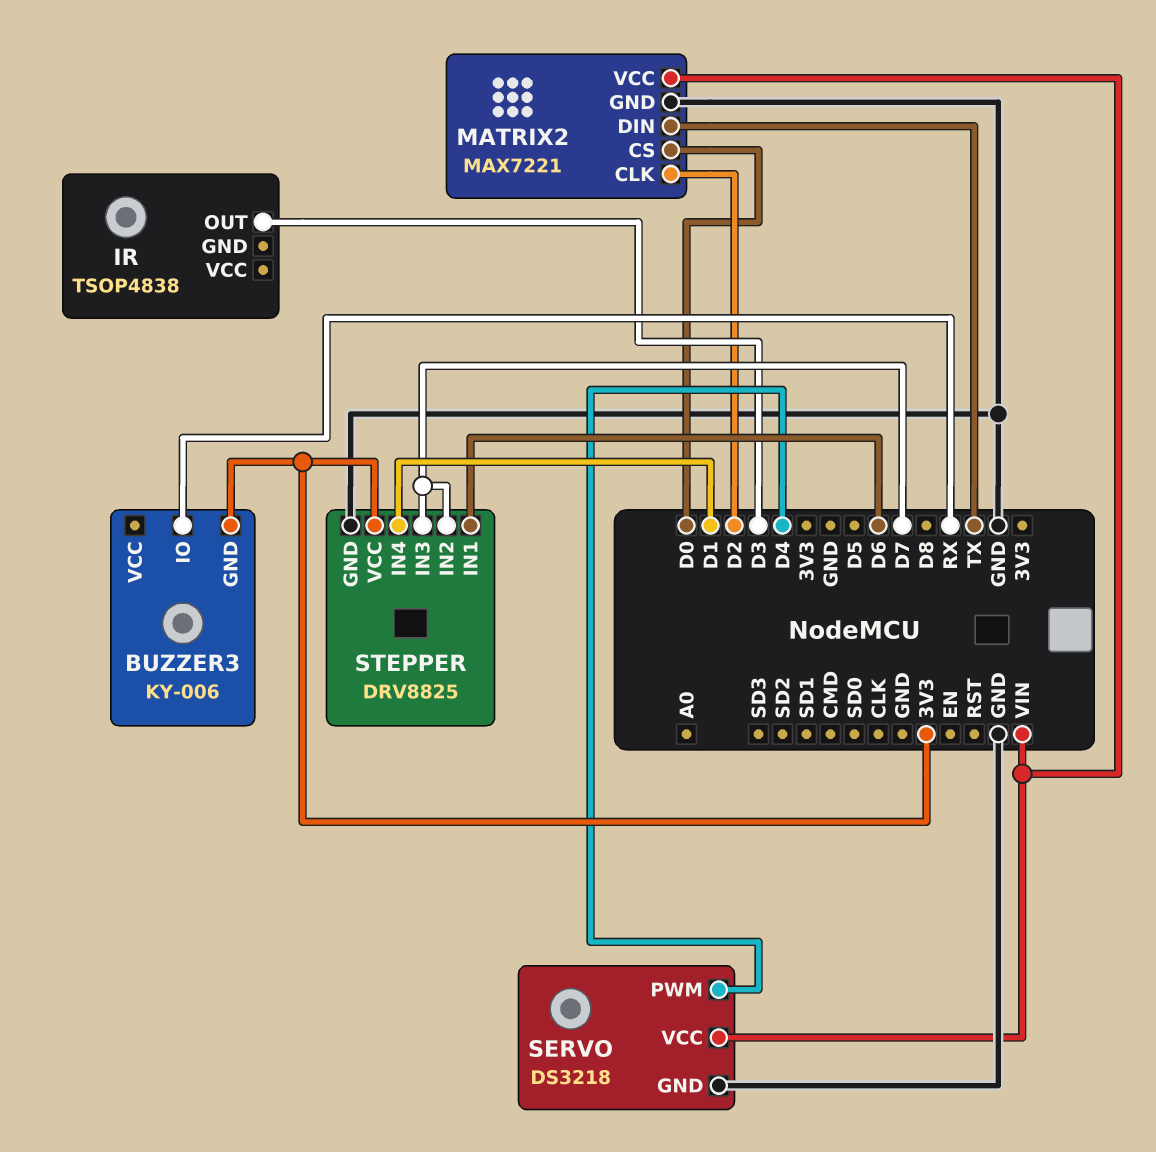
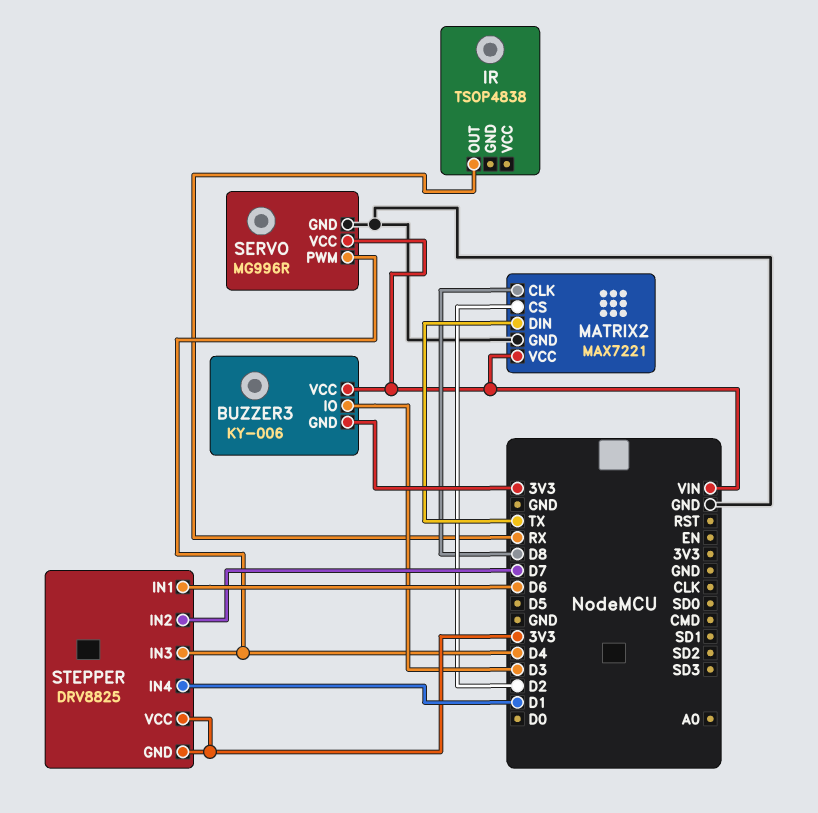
BUZZER3 pin IO: RX -> D3
BUZZER3 pin VCC: none -> VIN
IR pin OUT: D3 -> RX
MATRIX2 pin CLK: D2 -> D8
MATRIX2 pin CS: D0 -> D2
SERVO: DS3218 -> MG996R
STEPPER pin GND: GND -> 3V3
STEPPER pin IN3: D7 -> D4

